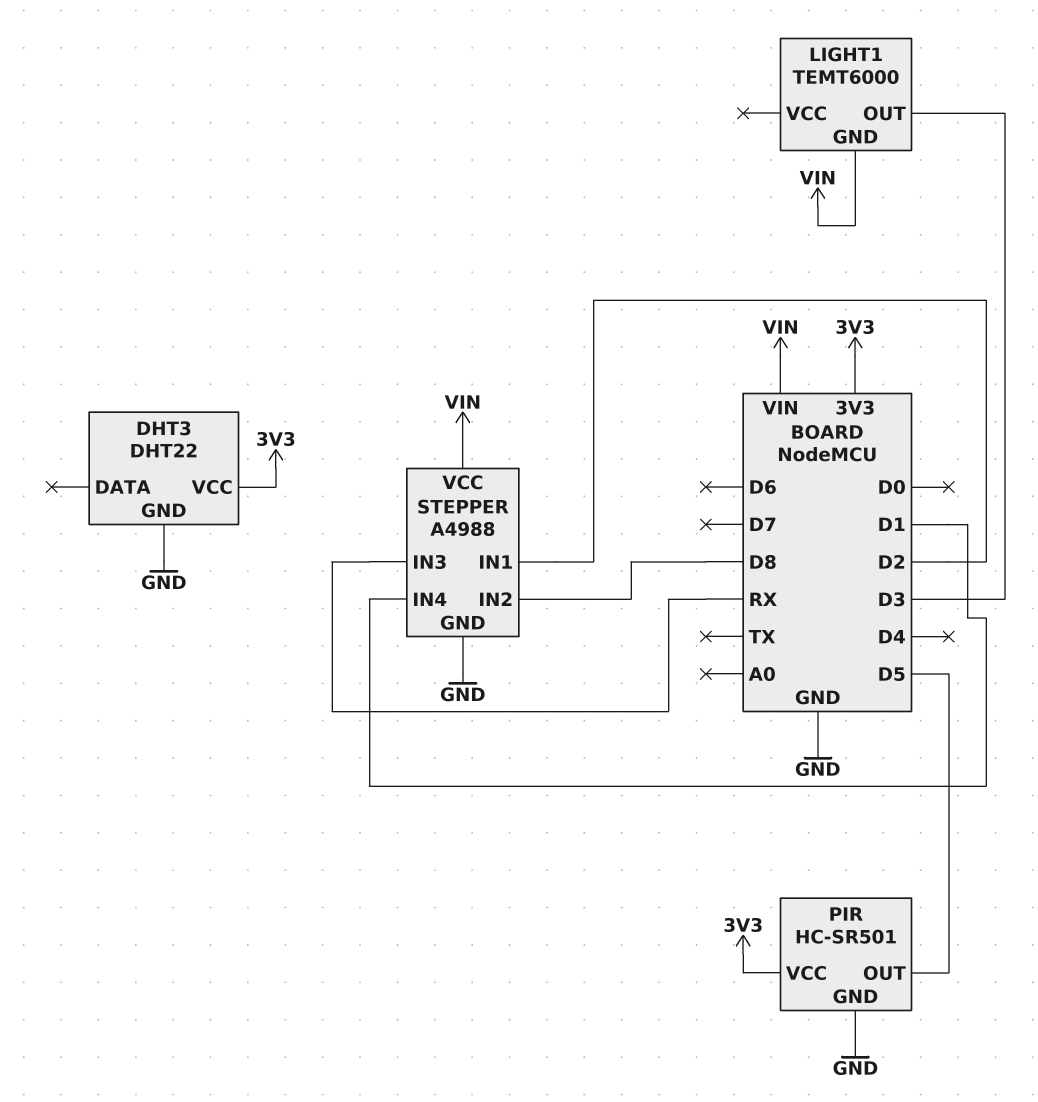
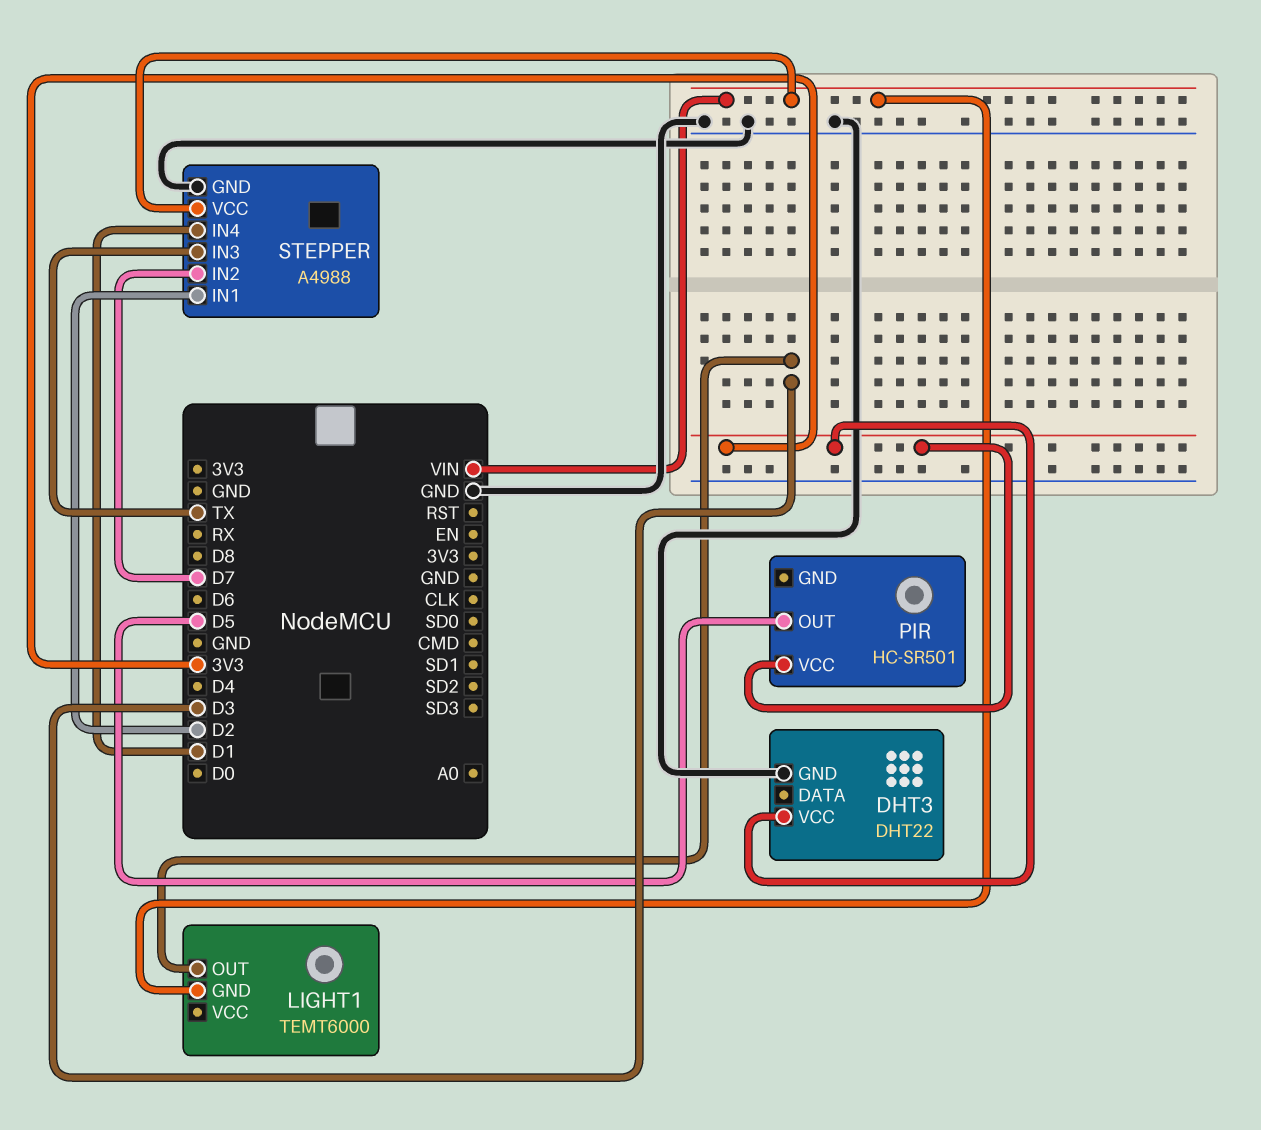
PIR pin GND: GND -> none
STEPPER pin IN2: D8 -> D7
STEPPER pin IN3: RX -> TX

